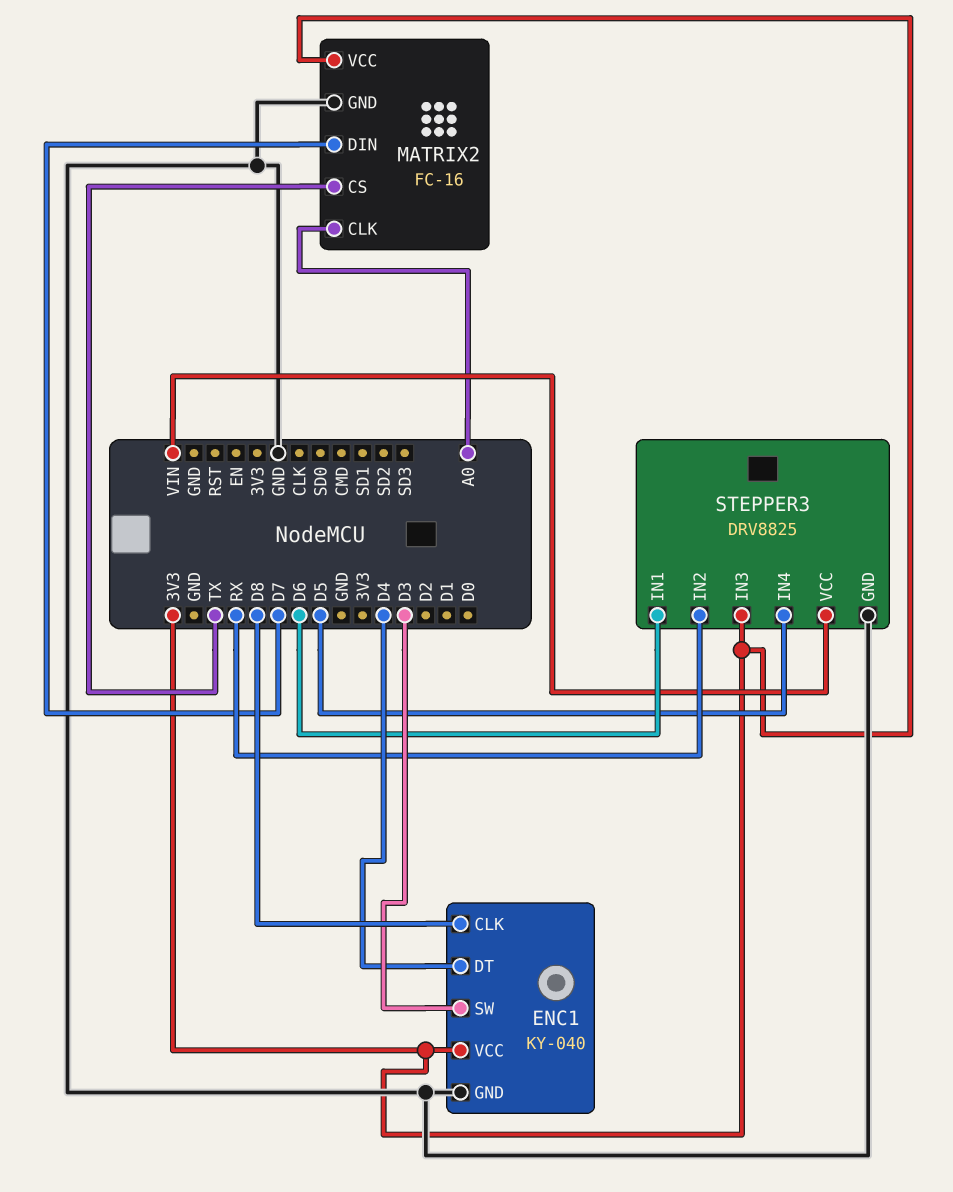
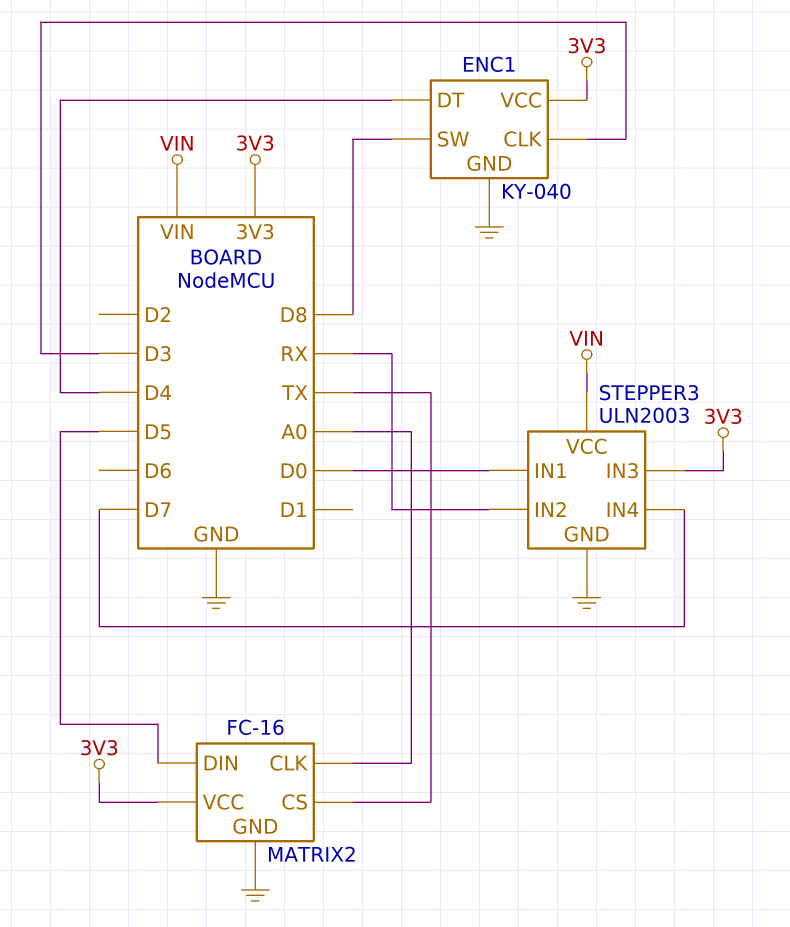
ENC1 pin CLK: D8 -> D3
ENC1 pin SW: D3 -> D8
MATRIX2 pin DIN: D7 -> D5
STEPPER3: DRV8825 -> ULN2003
STEPPER3 pin IN1: D6 -> D0
STEPPER3 pin IN4: D5 -> D7

